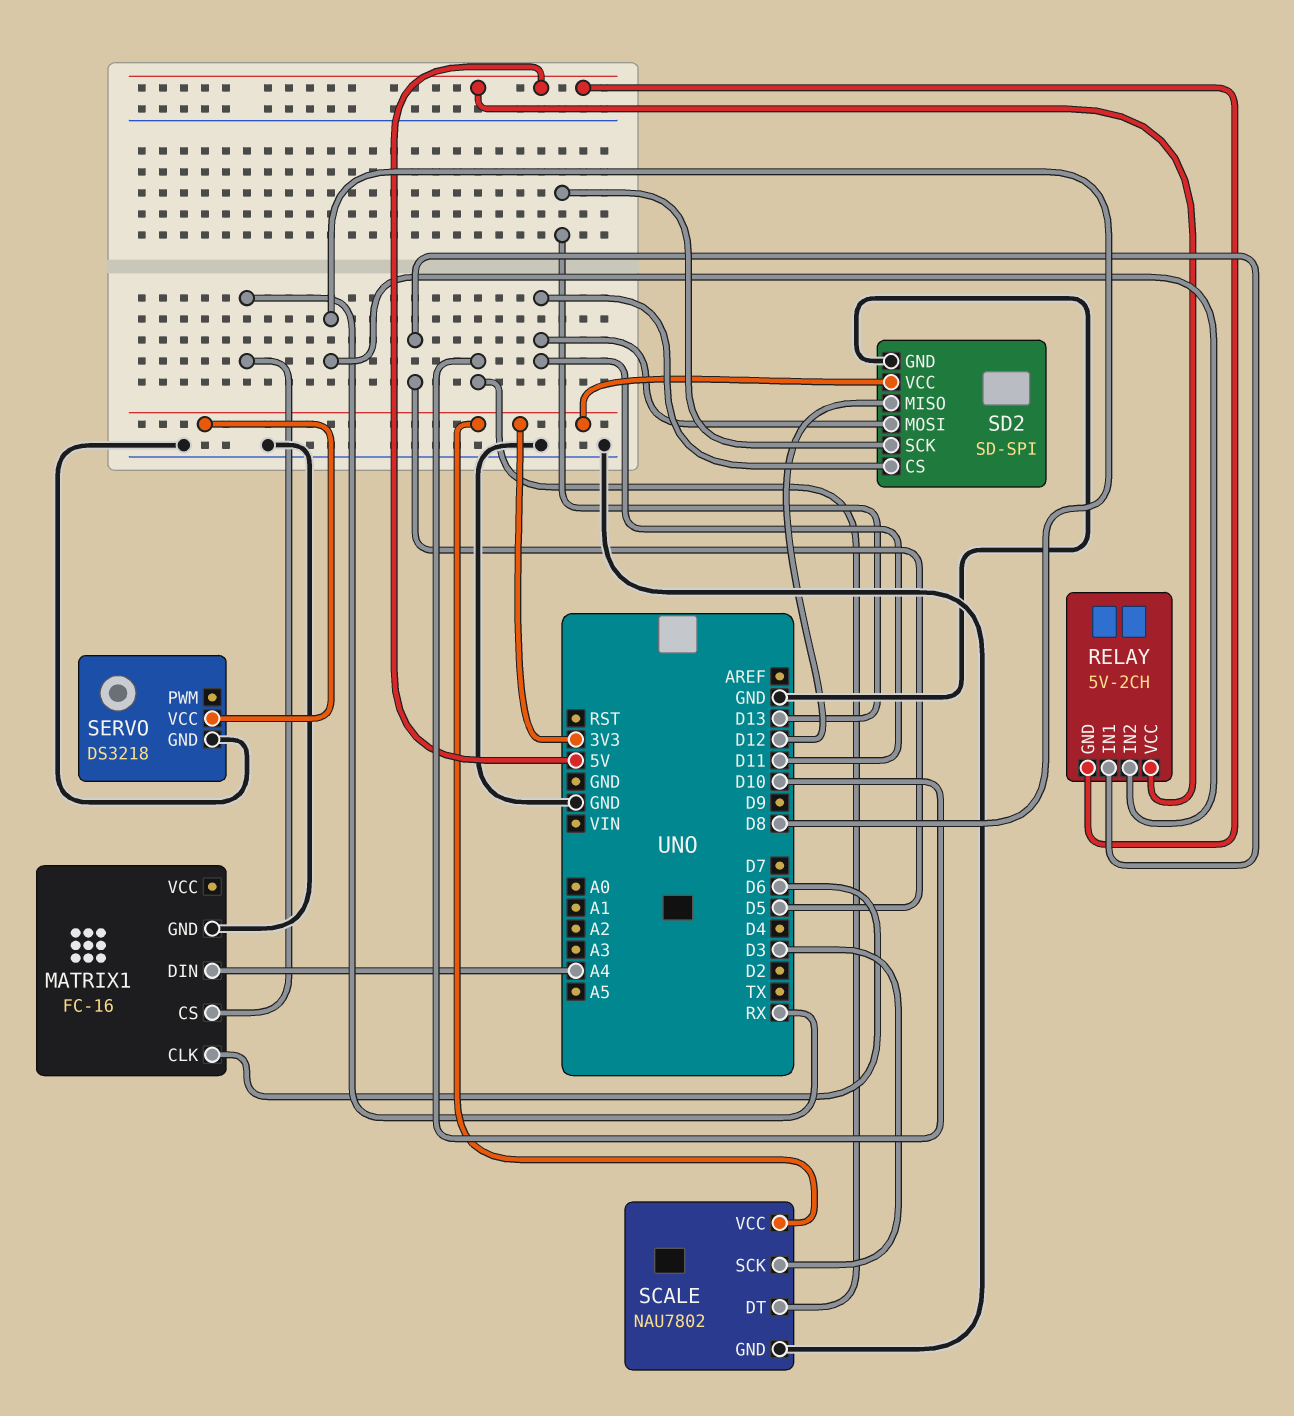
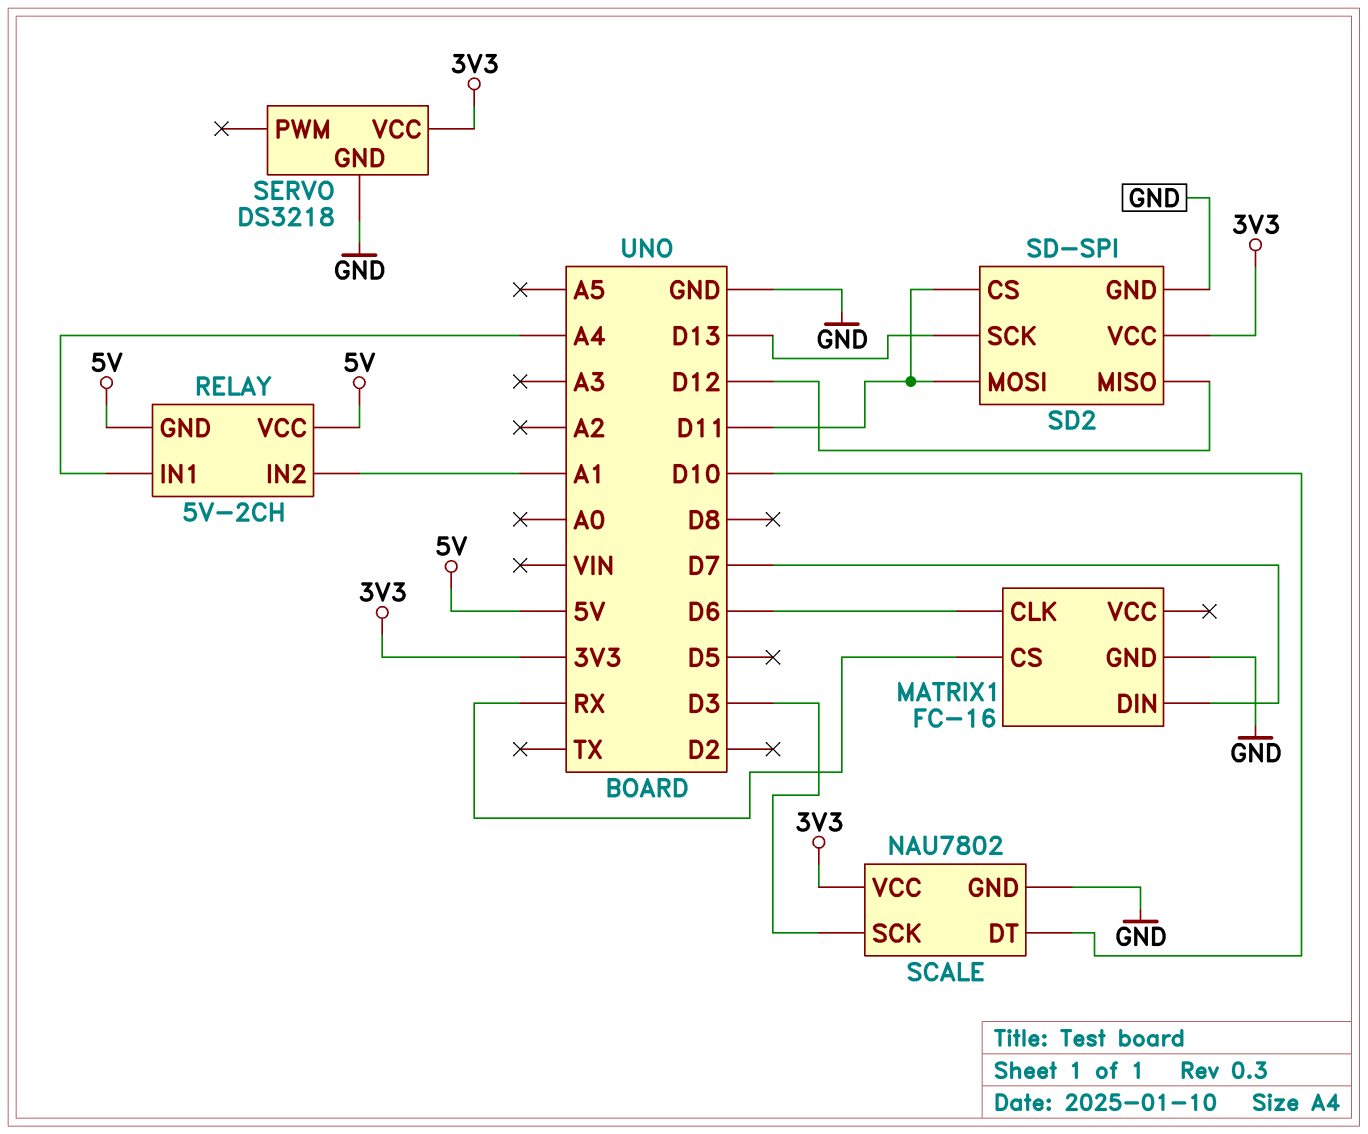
MATRIX1 pin DIN: A4 -> D7
RELAY pin IN1: D5 -> A4
RELAY pin IN2: D8 -> A1

